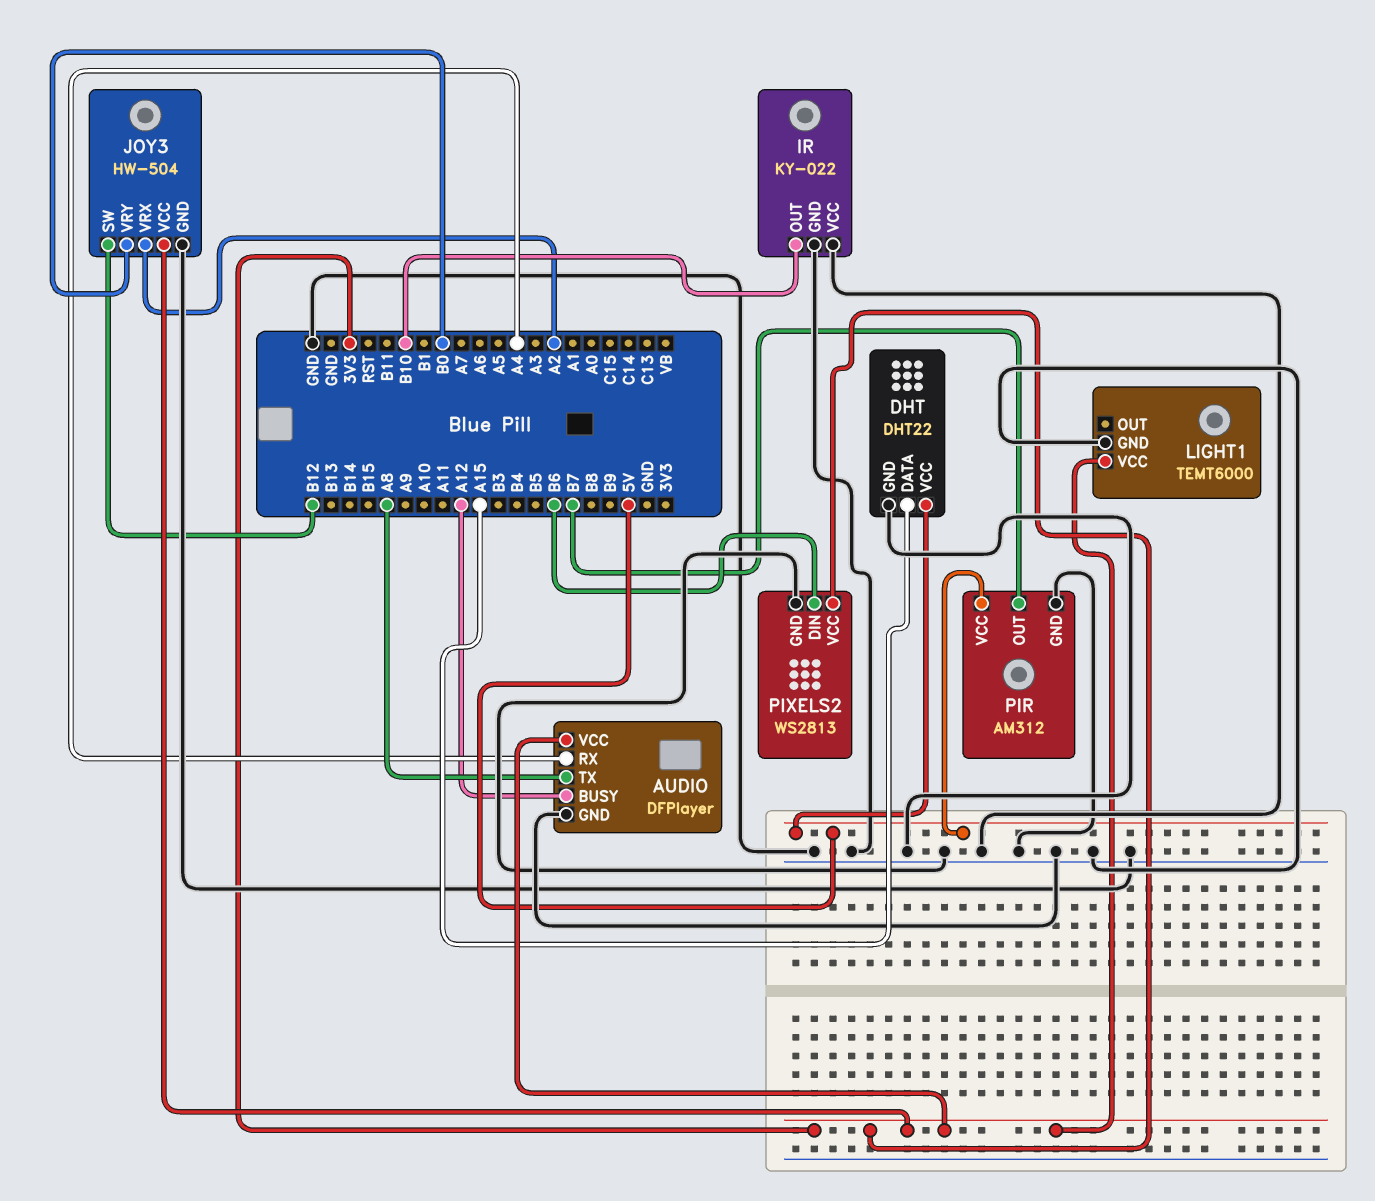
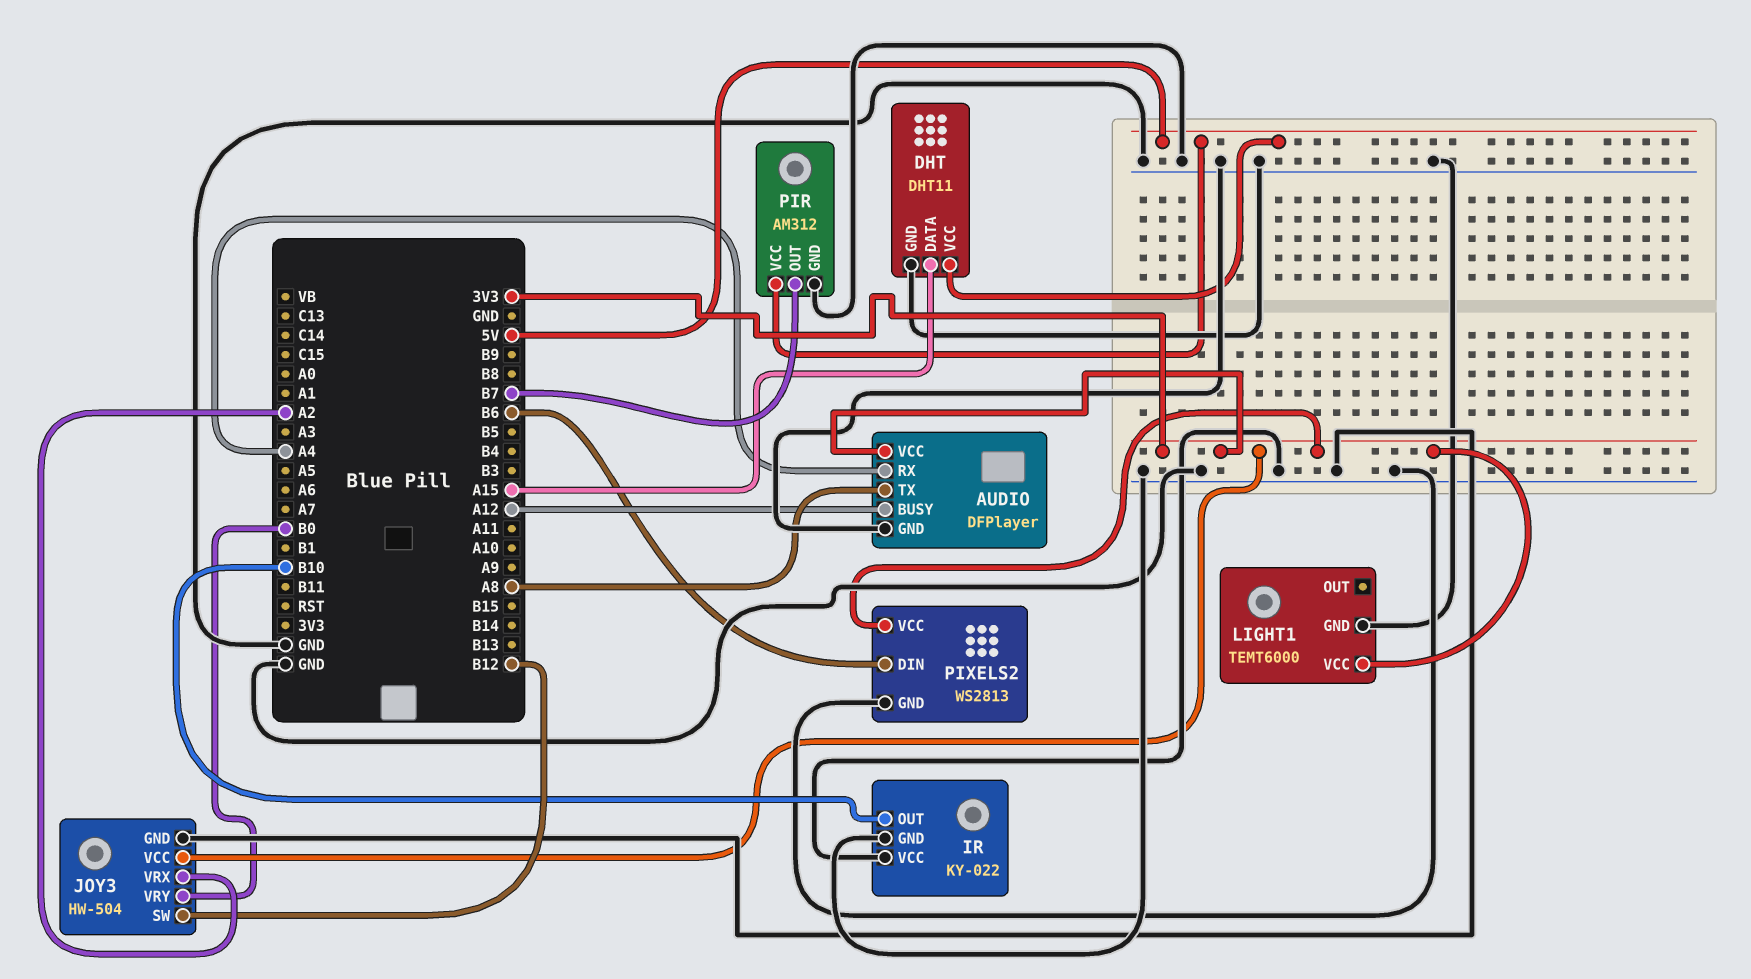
DHT: DHT22 -> DHT11

